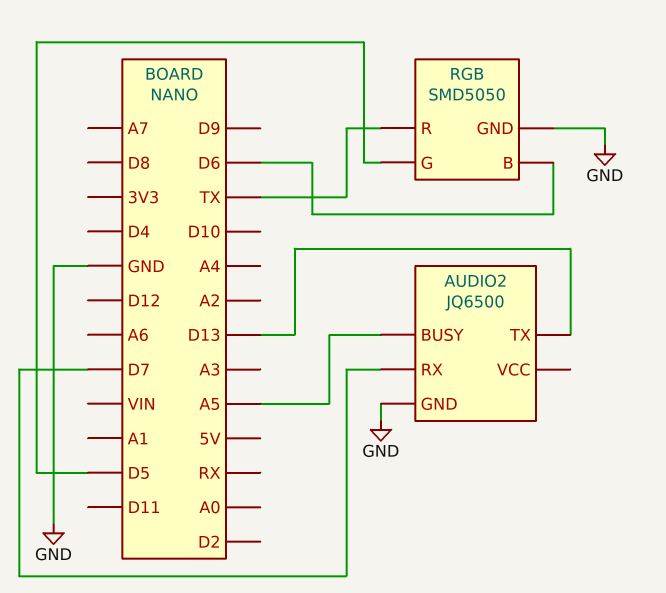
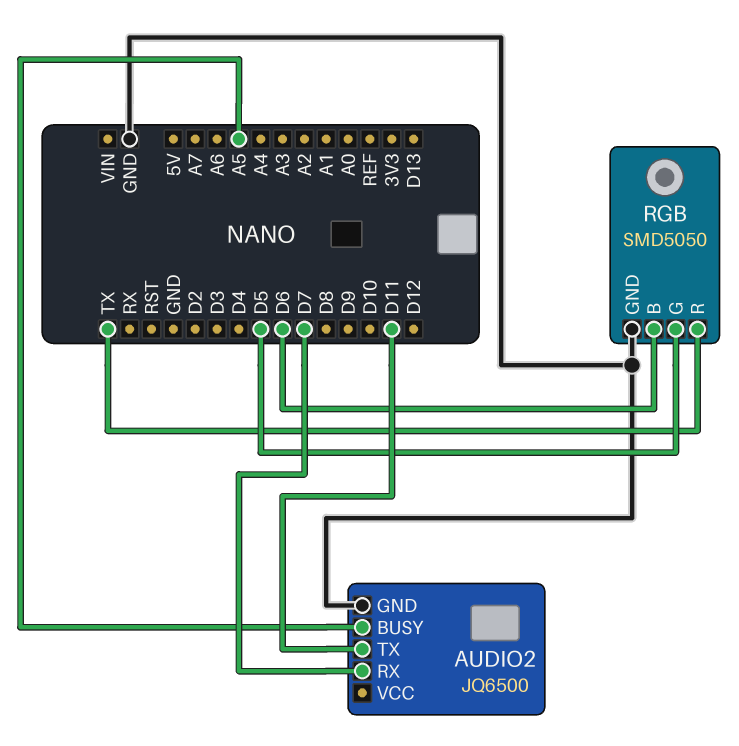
AUDIO2 pin TX: D13 -> D11

